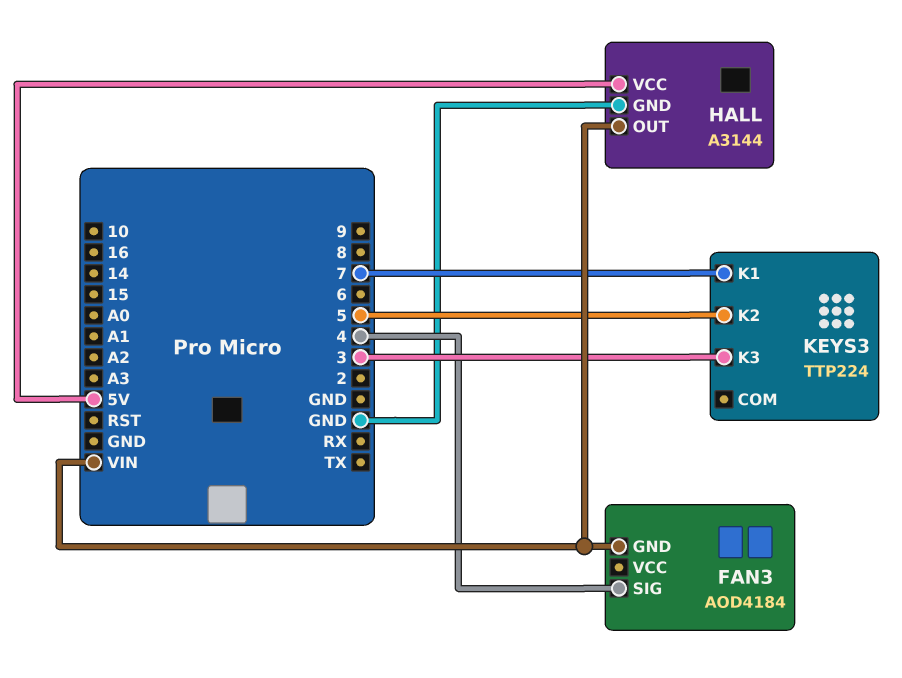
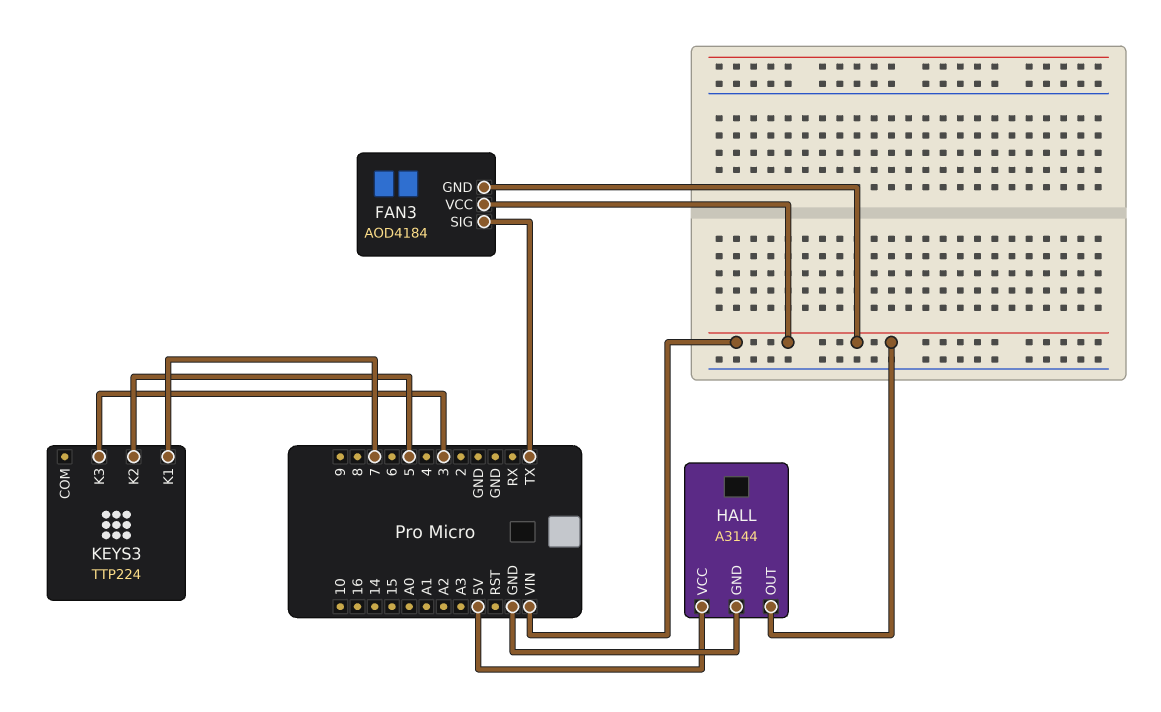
FAN3 pin SIG: 4 -> TX
FAN3 pin VCC: none -> VIN

